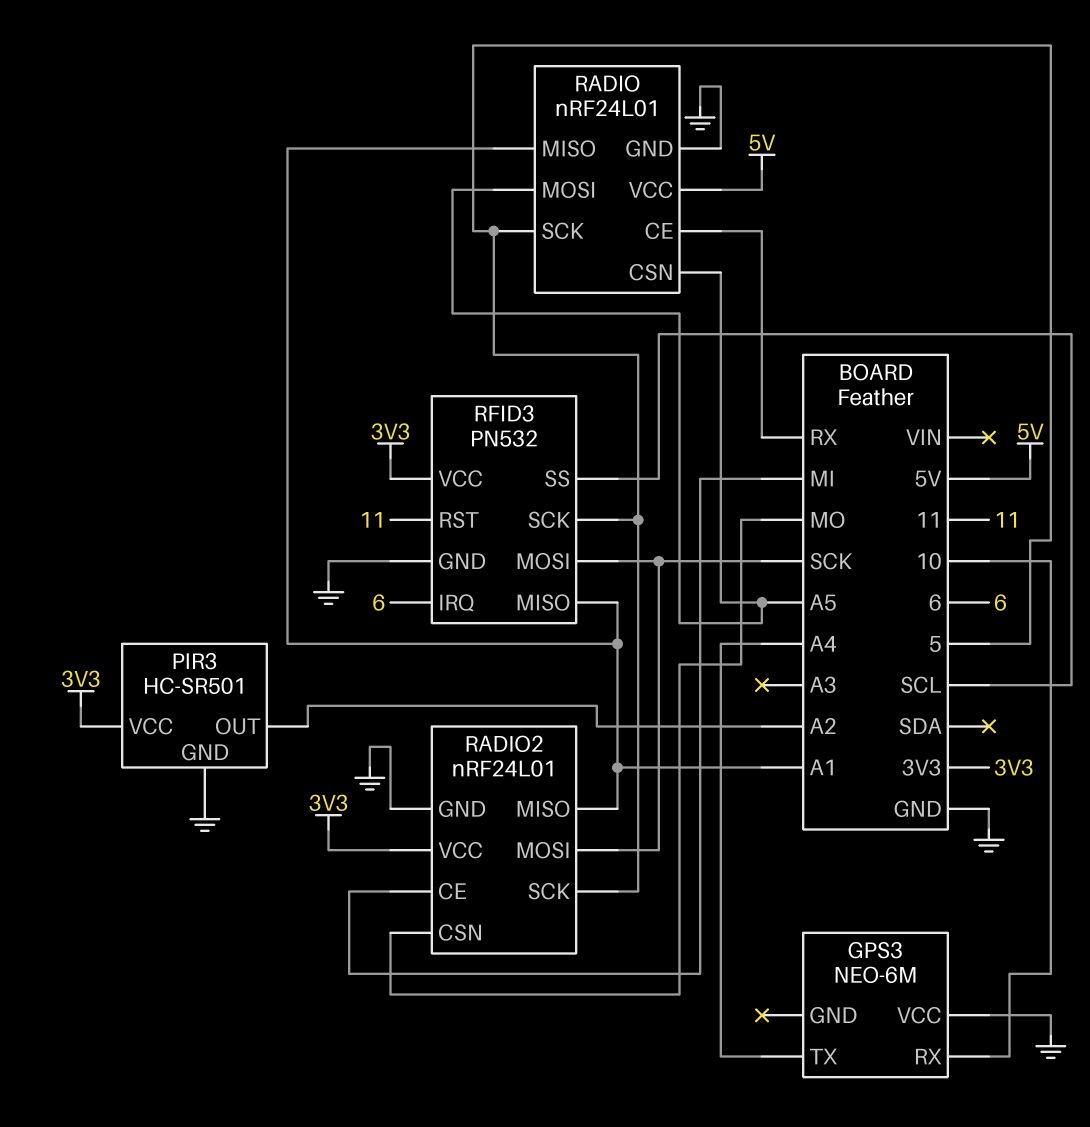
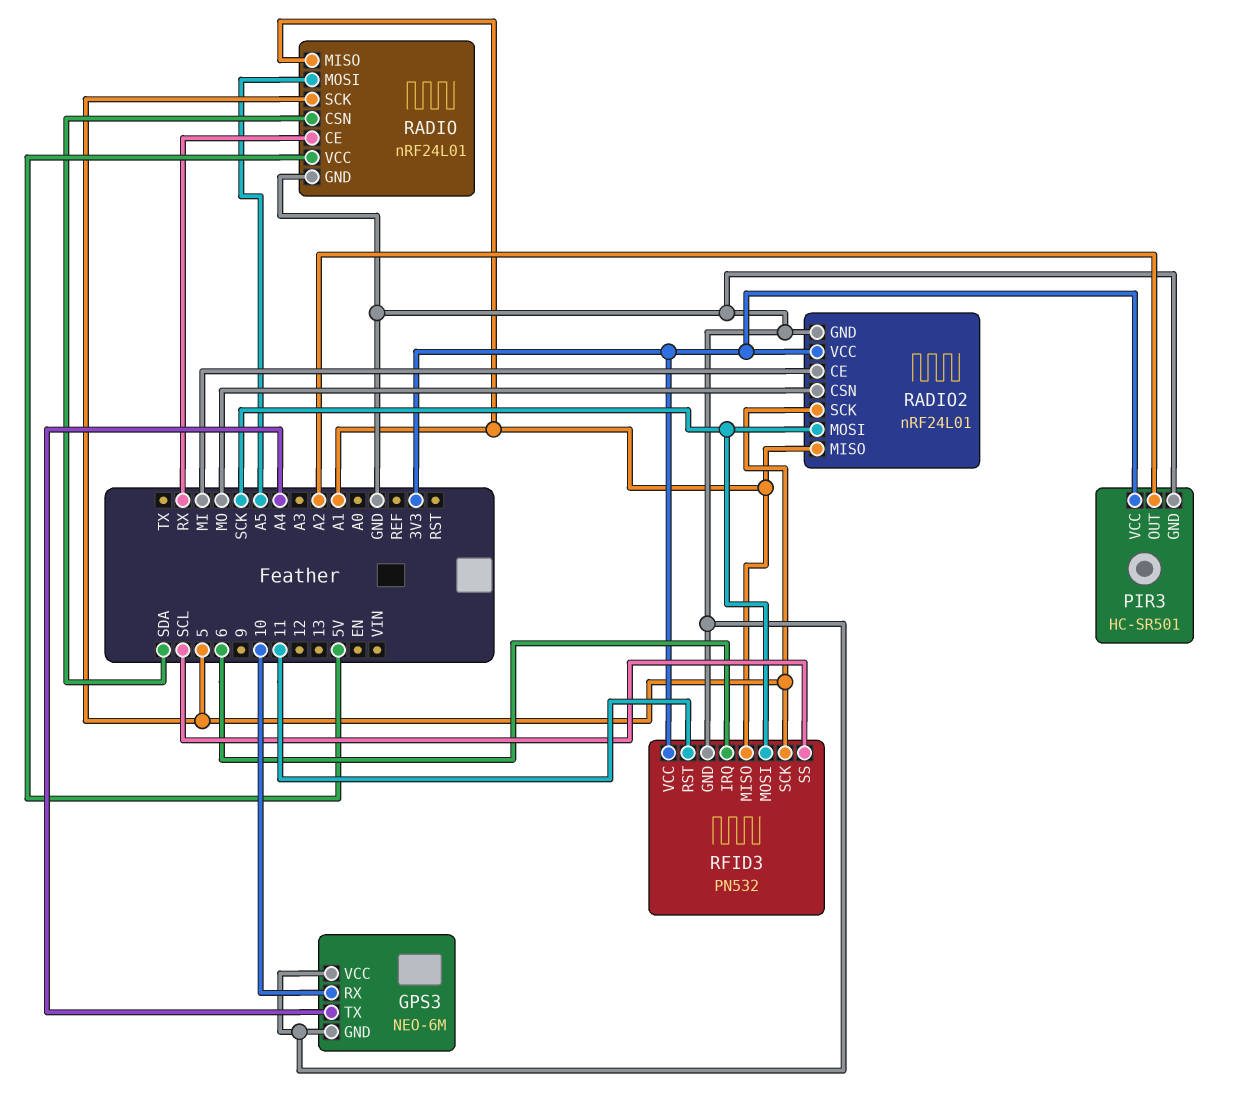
GPS3 pin GND: none -> GND
RADIO pin CSN: A5 -> SDA

